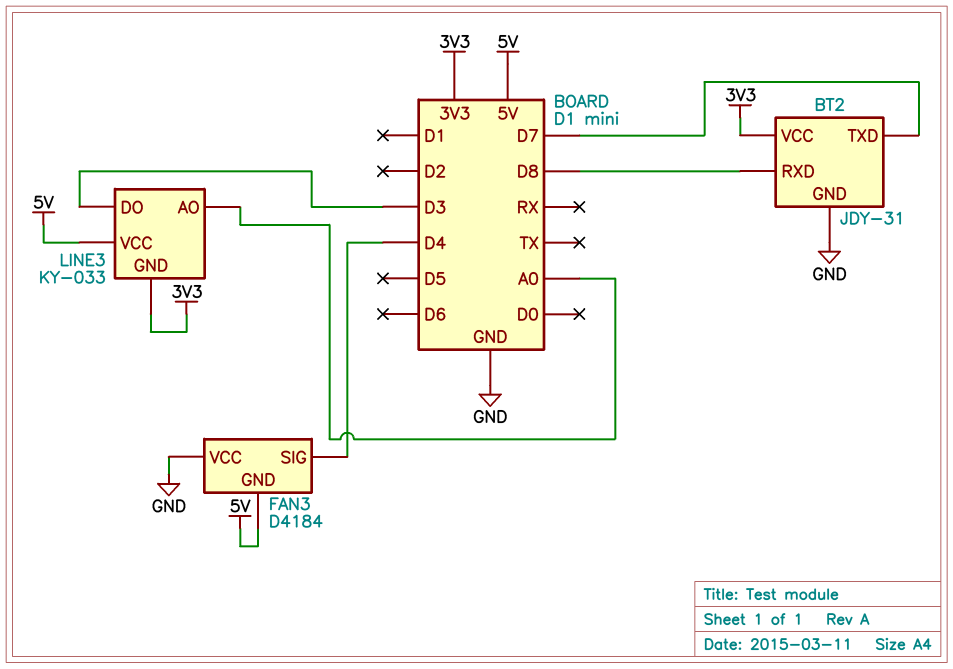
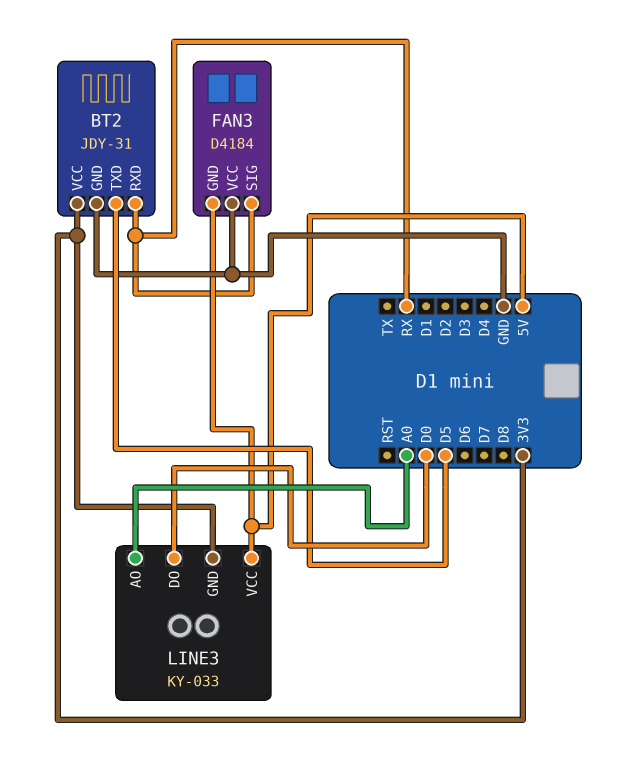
BT2 pin RXD: D8 -> RX
BT2 pin TXD: D7 -> D5
FAN3 pin SIG: D4 -> RX
LINE3 pin DO: D3 -> D0

